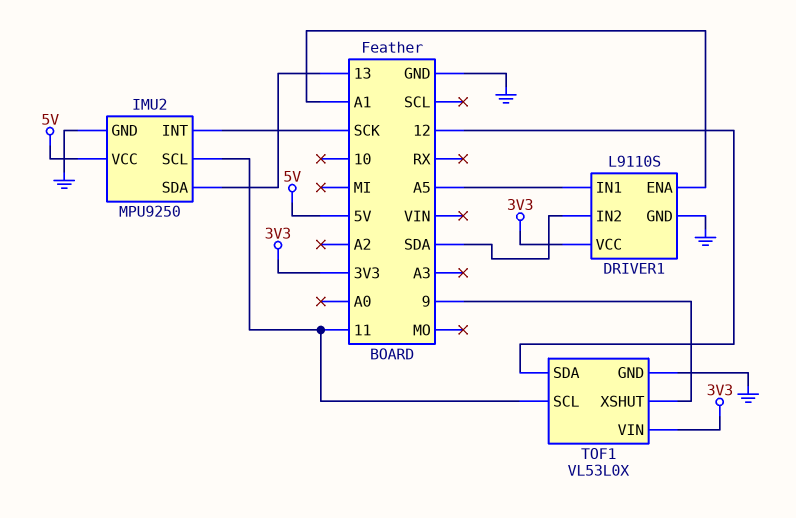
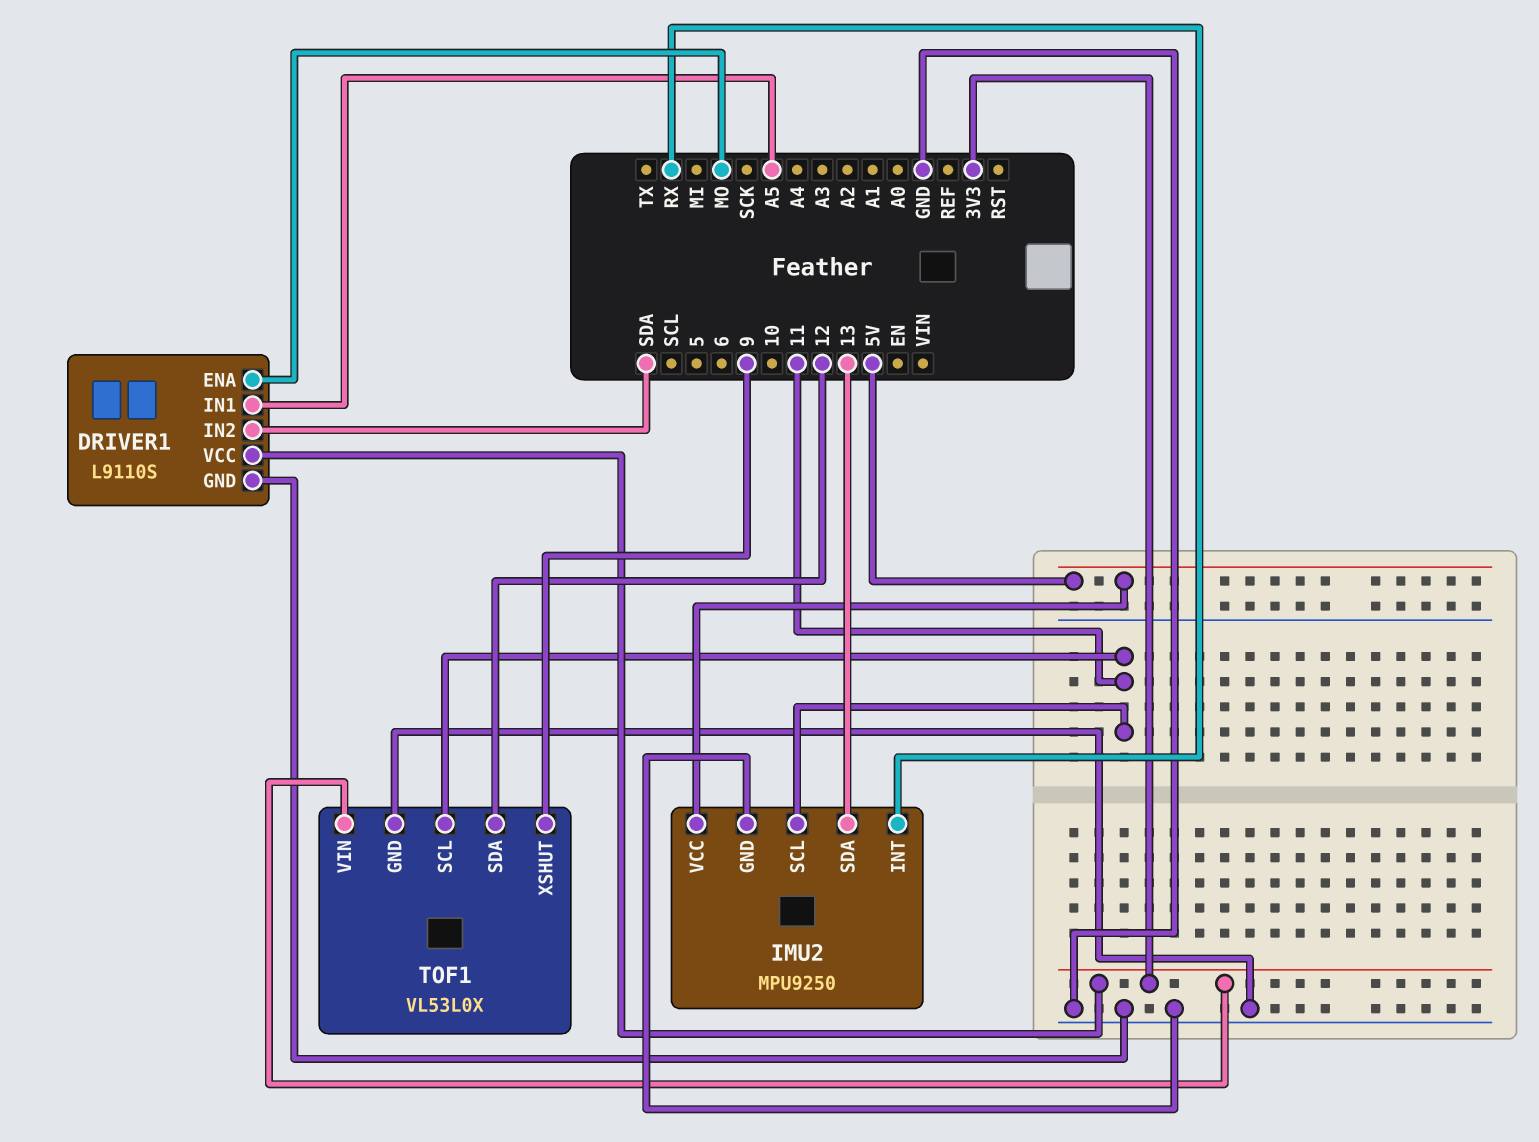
DRIVER1 pin ENA: A1 -> MO
IMU2 pin INT: SCK -> RX

